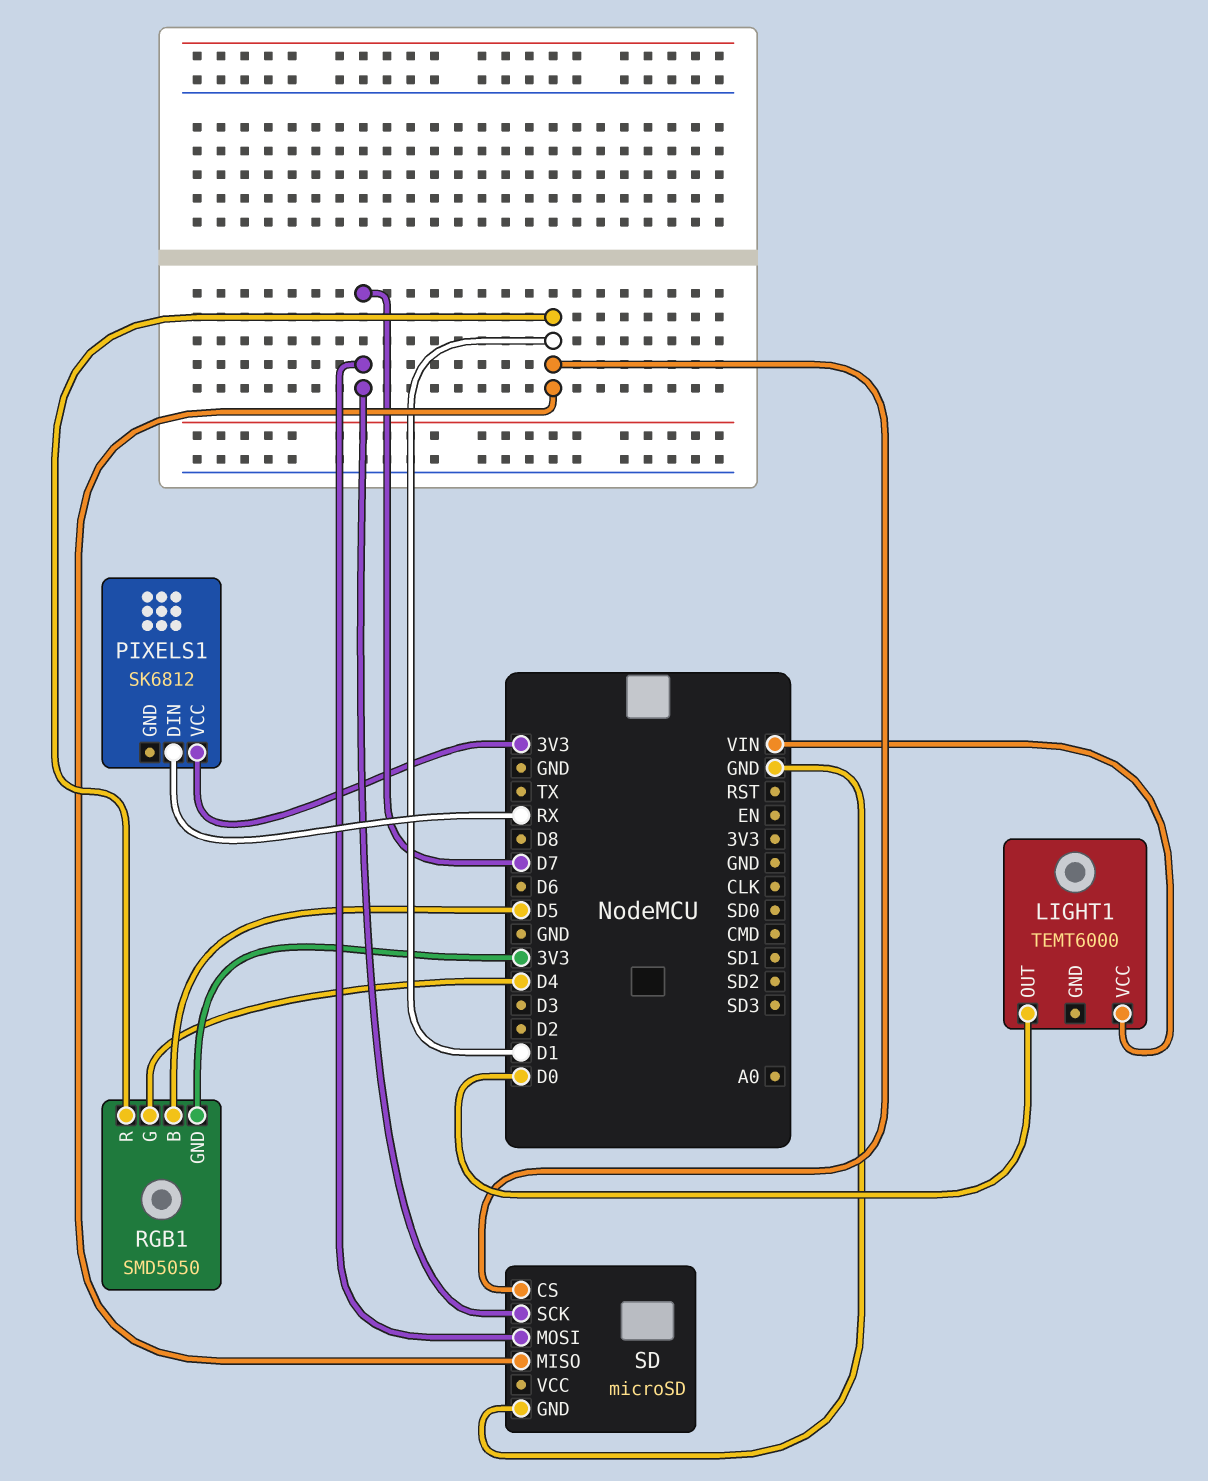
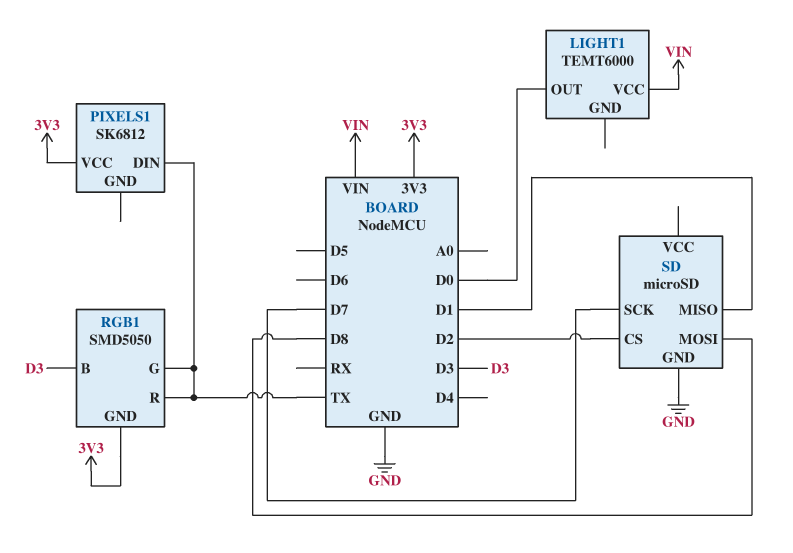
PIXELS1 pin DIN: RX -> TX
RGB1 pin B: D5 -> D3
RGB1 pin G: D4 -> TX
RGB1 pin R: D1 -> TX
SD pin CS: D1 -> D2
SD pin MOSI: D7 -> D8

